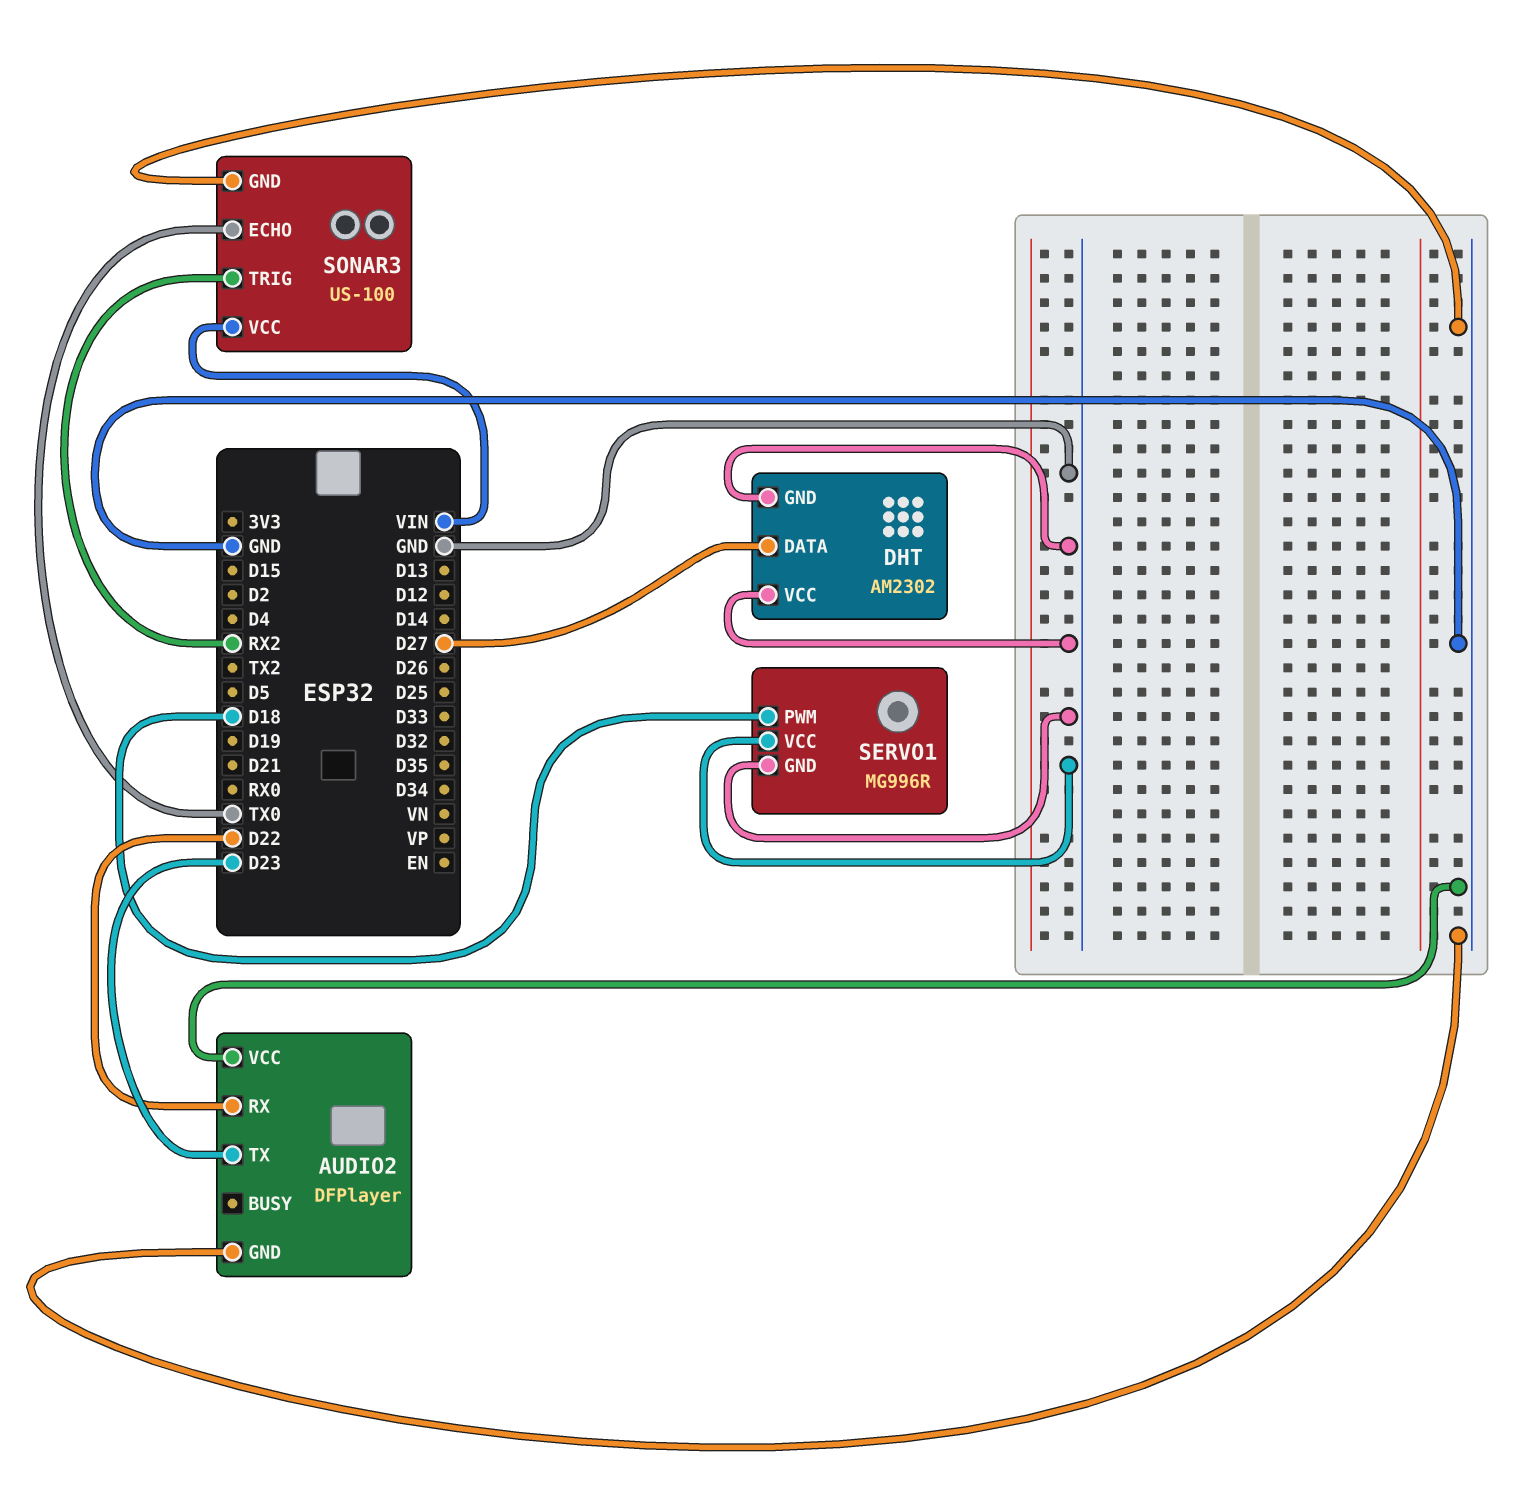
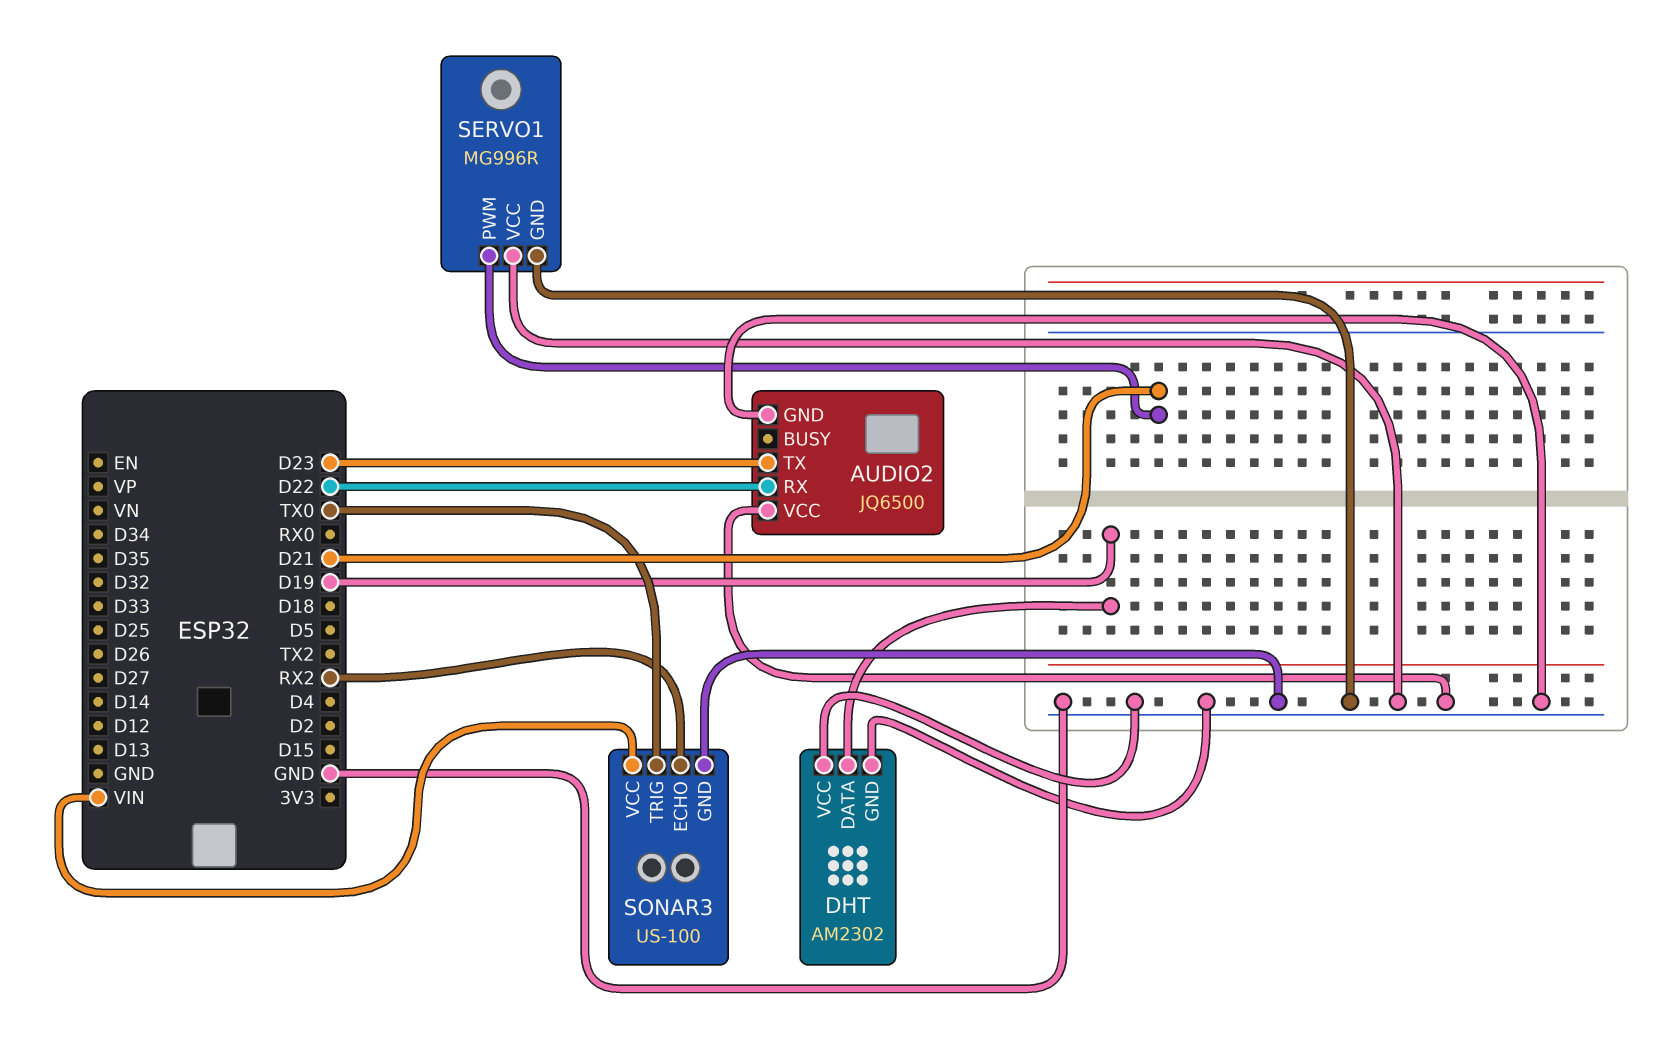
AUDIO2: DFPlayer -> JQ6500
DHT pin DATA: D27 -> D19
SERVO1 pin PWM: D18 -> D21
SONAR3 pin ECHO: TX0 -> RX2
SONAR3 pin TRIG: RX2 -> TX0

